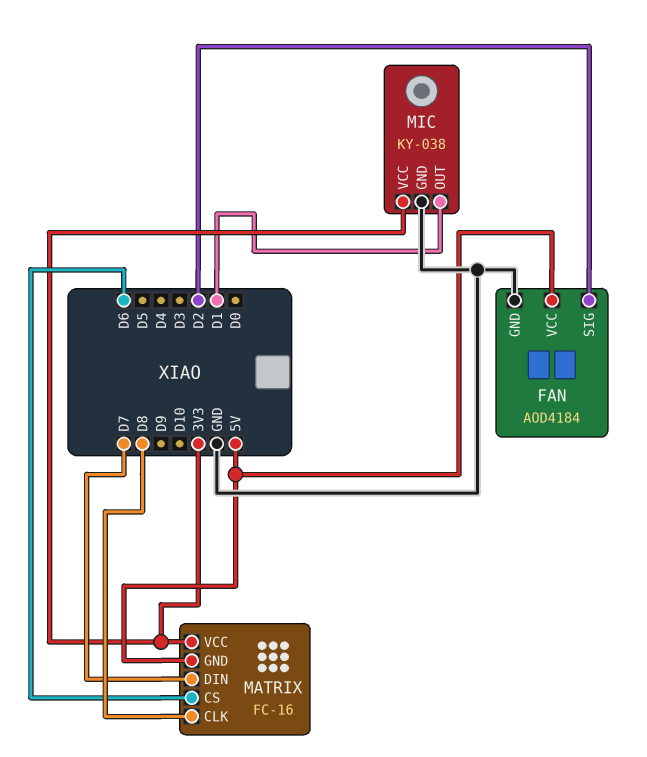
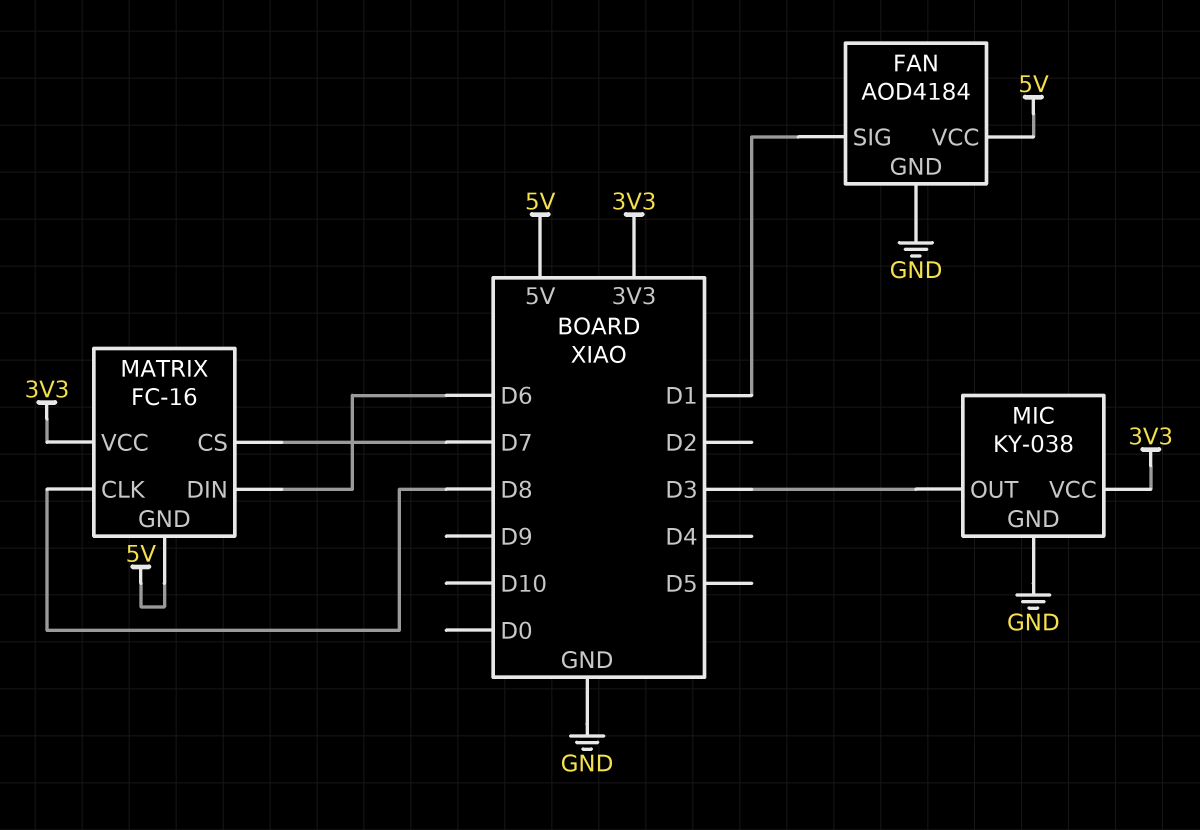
FAN pin SIG: D2 -> D1
MATRIX pin CS: D6 -> D7
MATRIX pin DIN: D7 -> D6
MIC pin OUT: D1 -> D3

